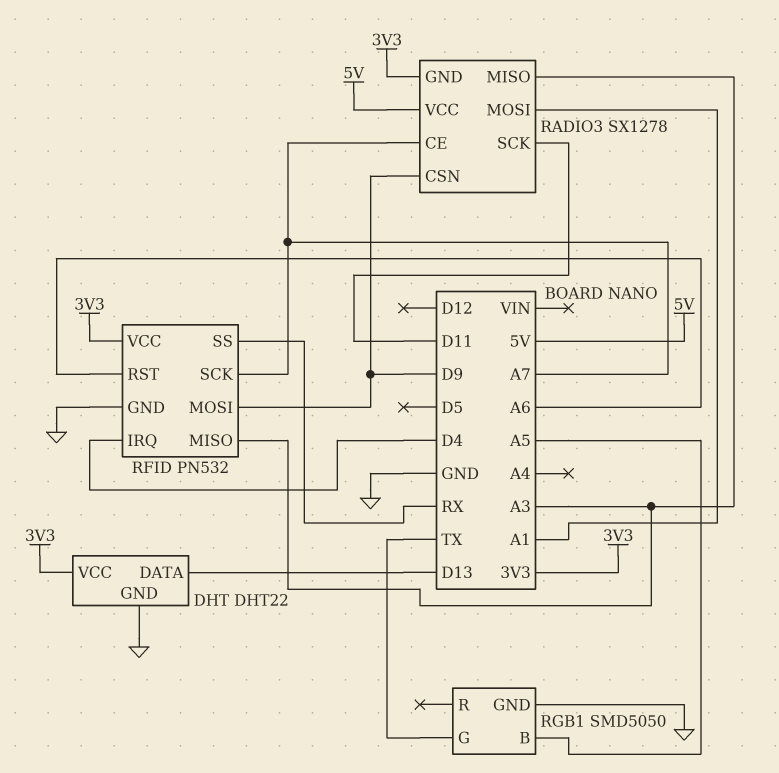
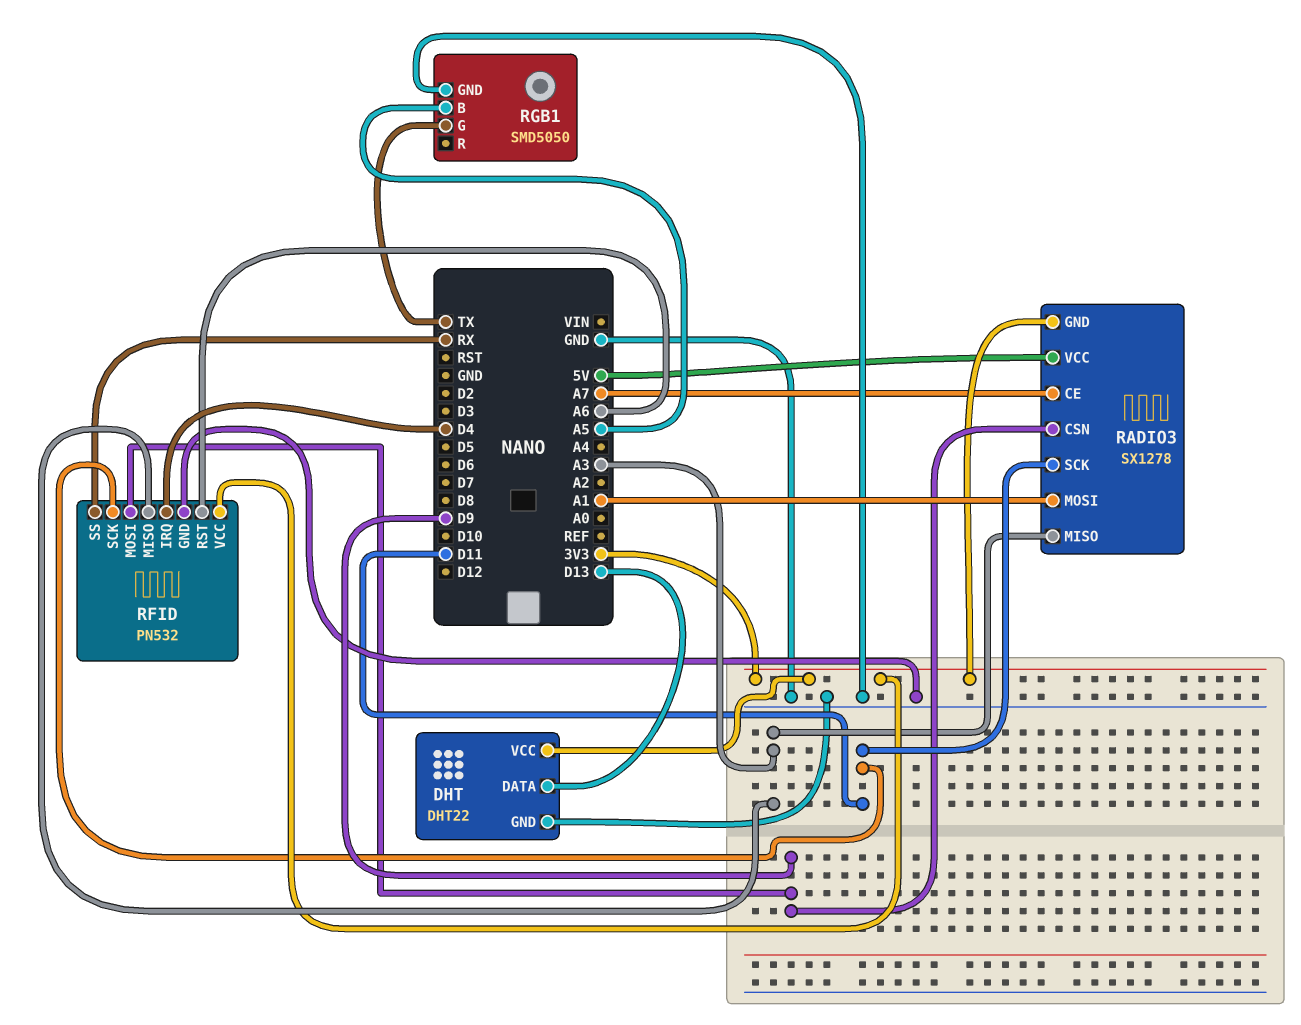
RFID pin SCK: A7 -> D11

